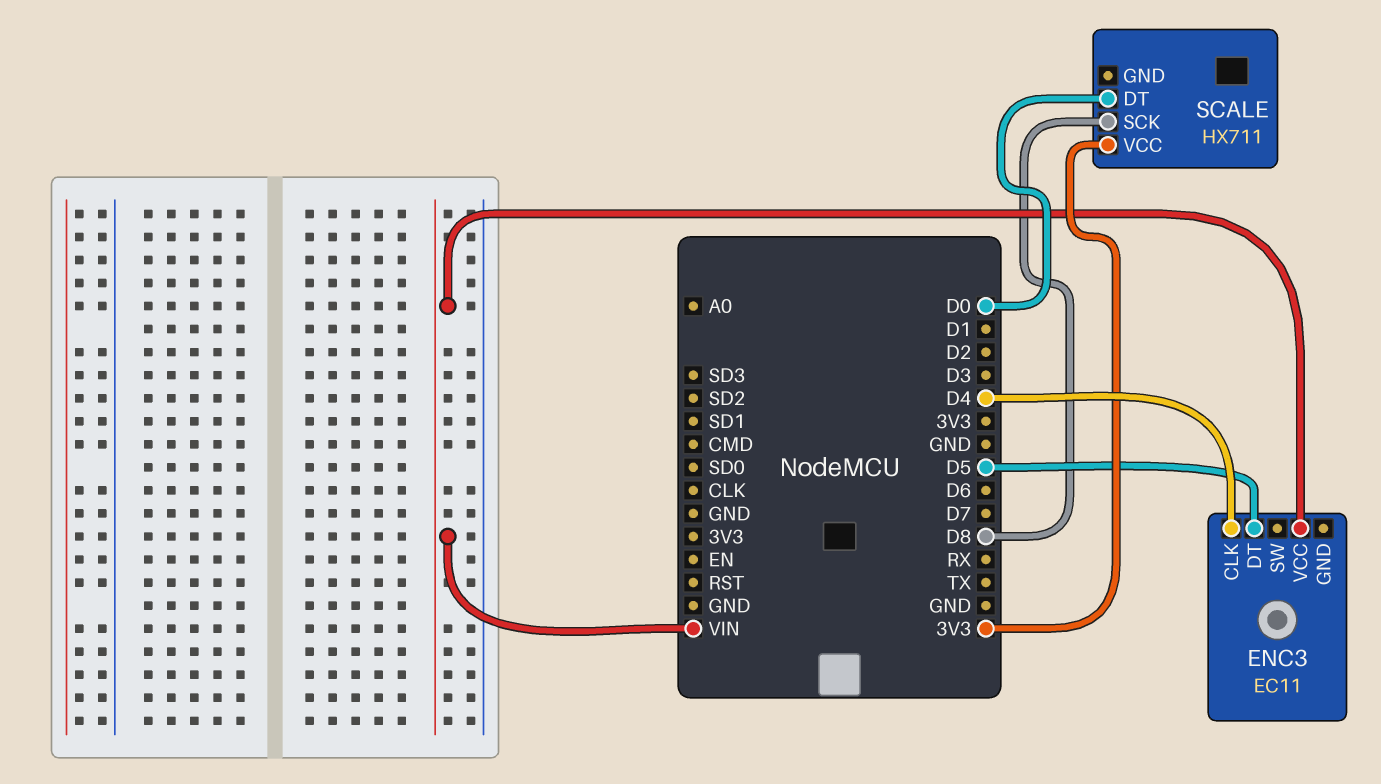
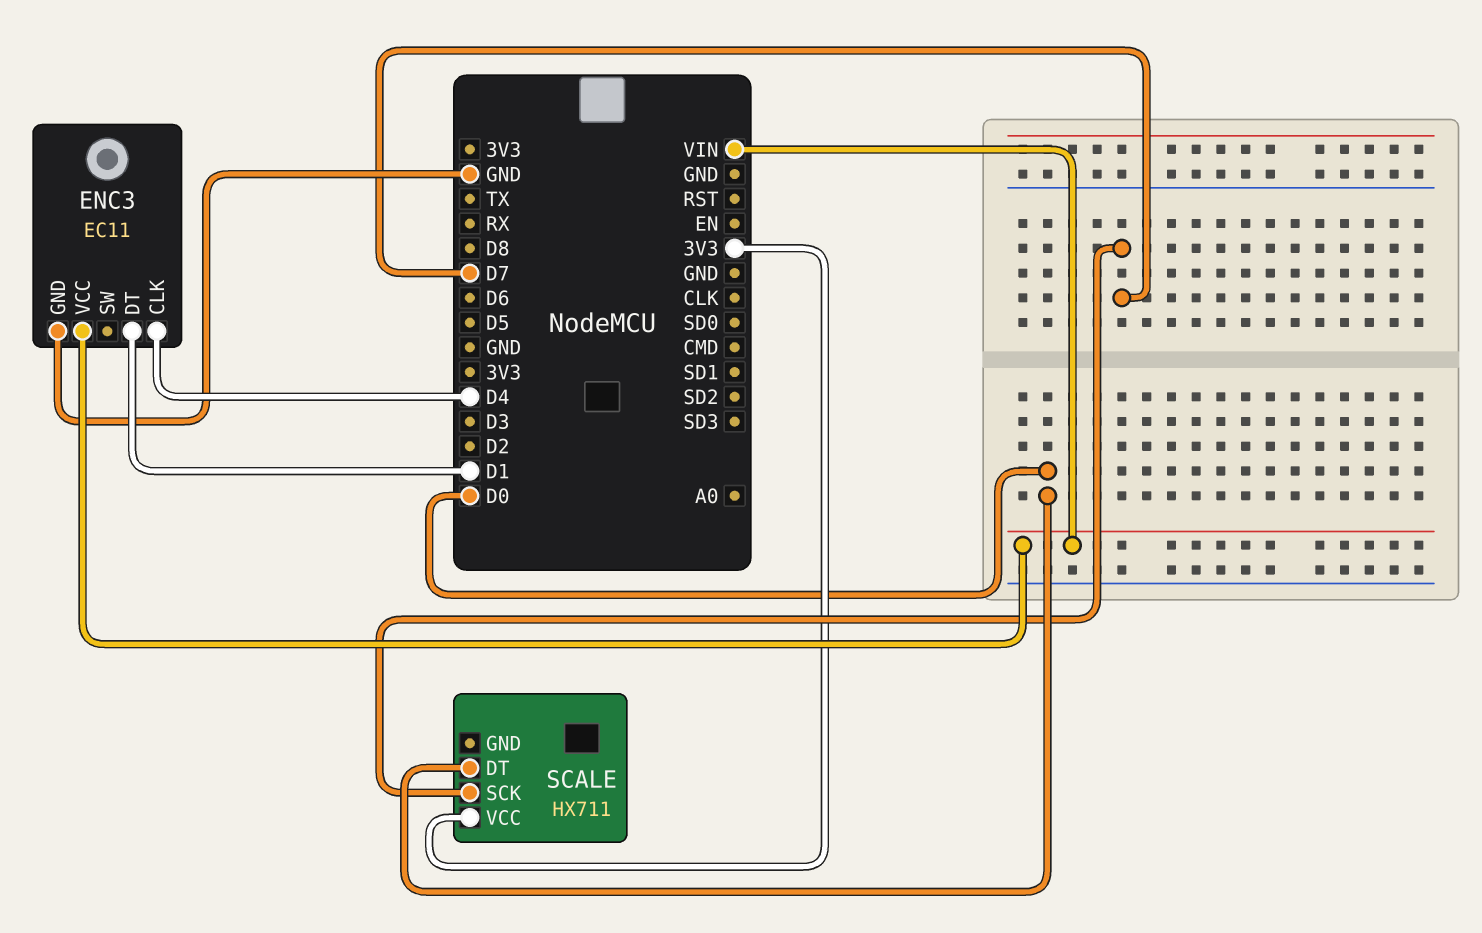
ENC3 pin DT: D5 -> D1
ENC3 pin GND: none -> GND
SCALE pin SCK: D8 -> D7

